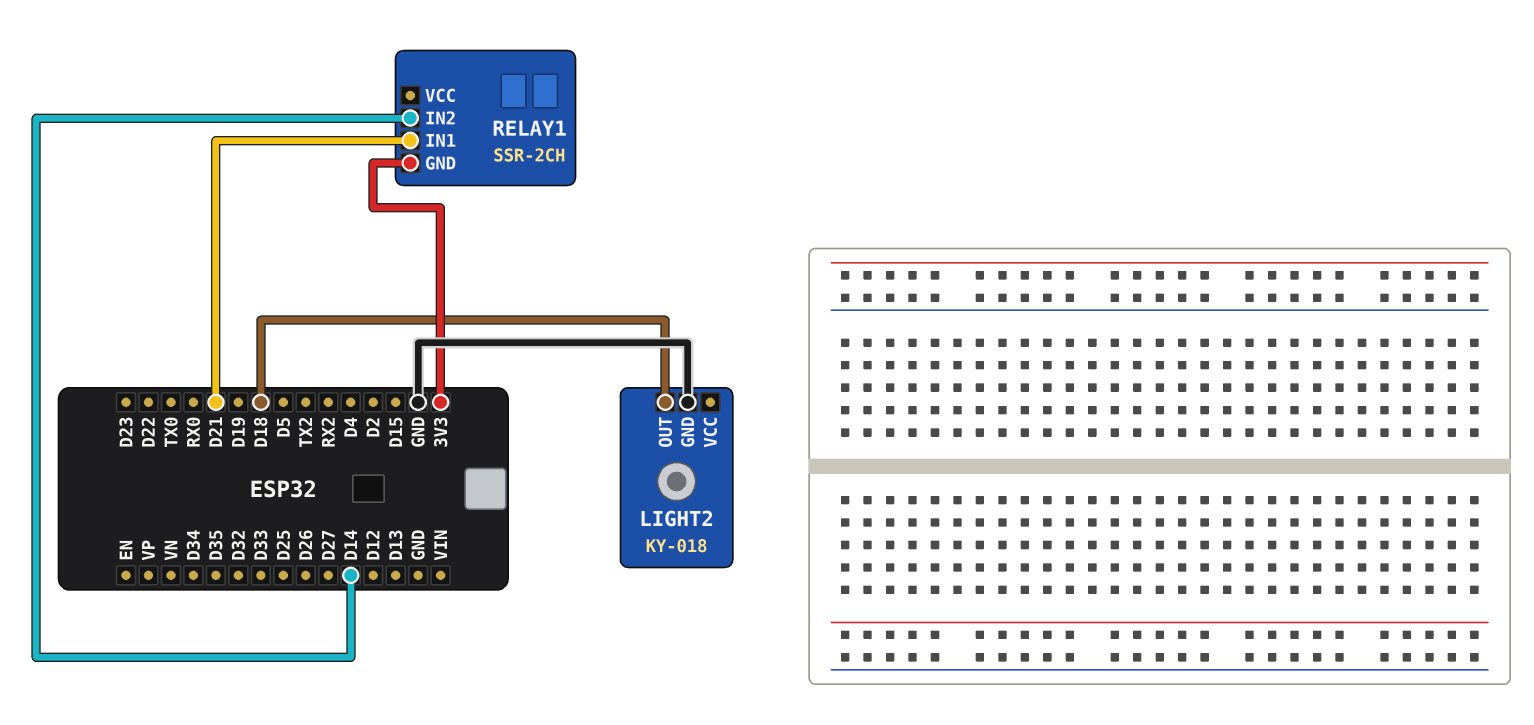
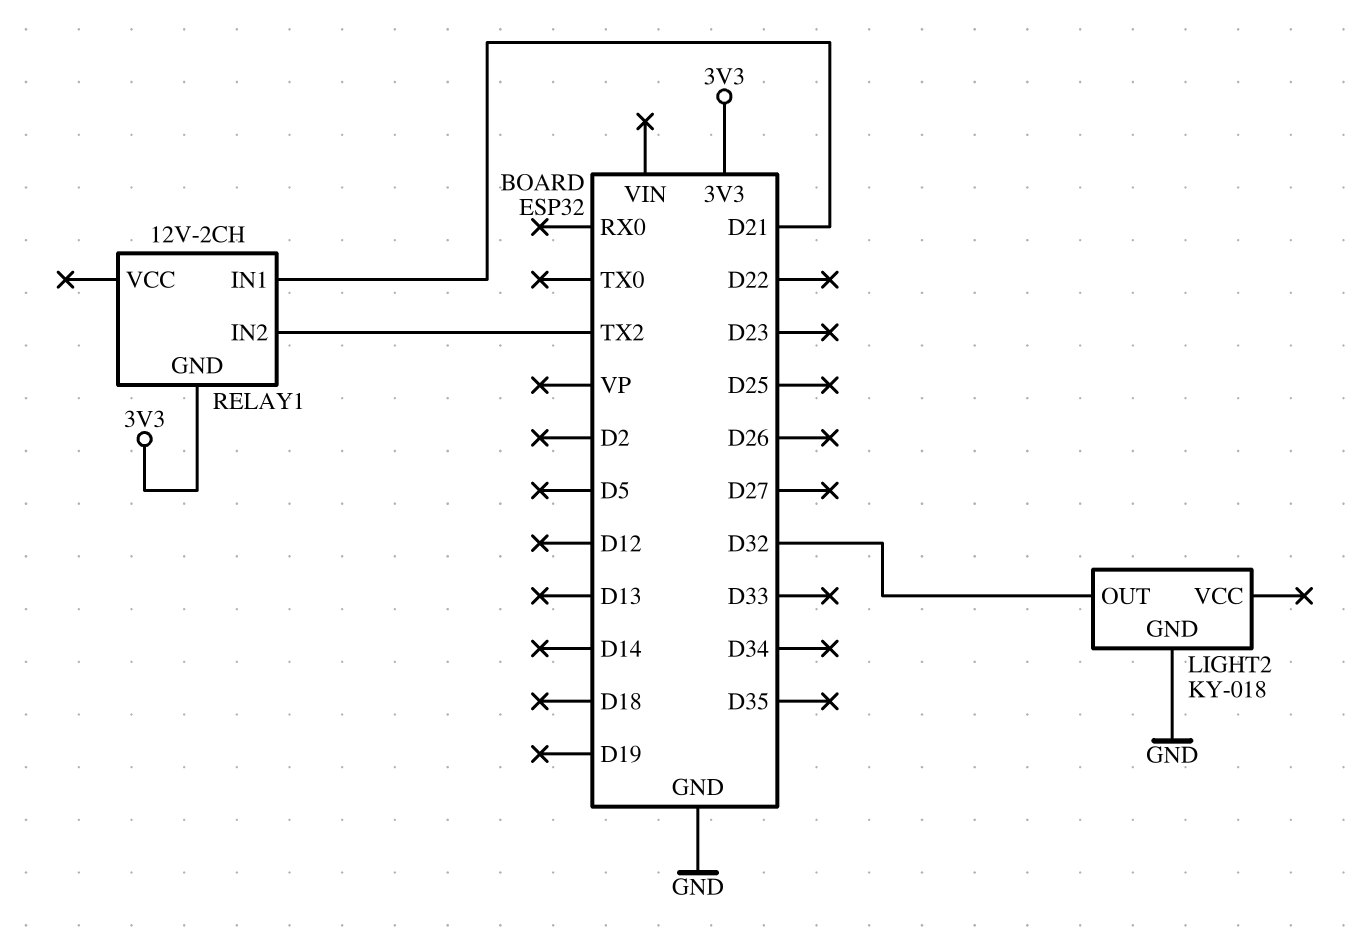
LIGHT2 pin OUT: D18 -> D32
RELAY1: SSR-2CH -> 12V-2CH
RELAY1 pin IN2: D14 -> TX2

